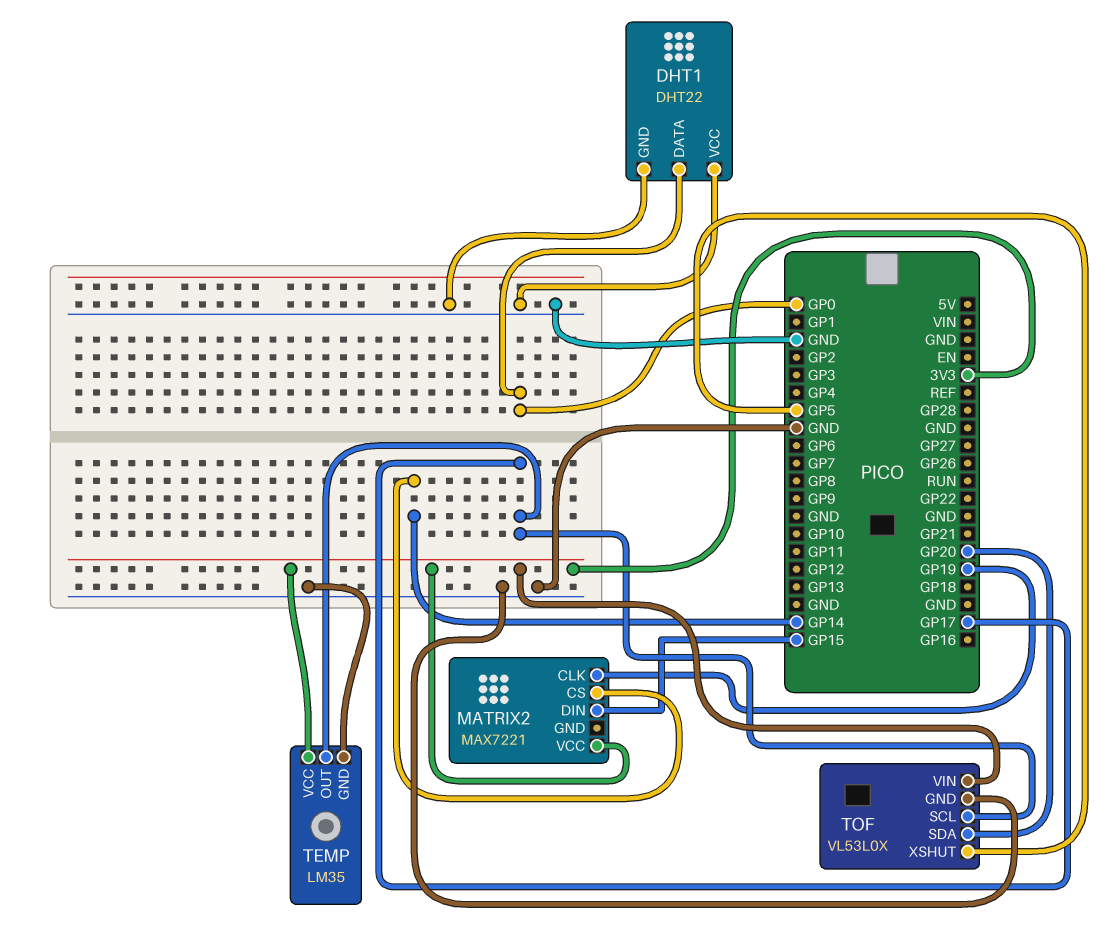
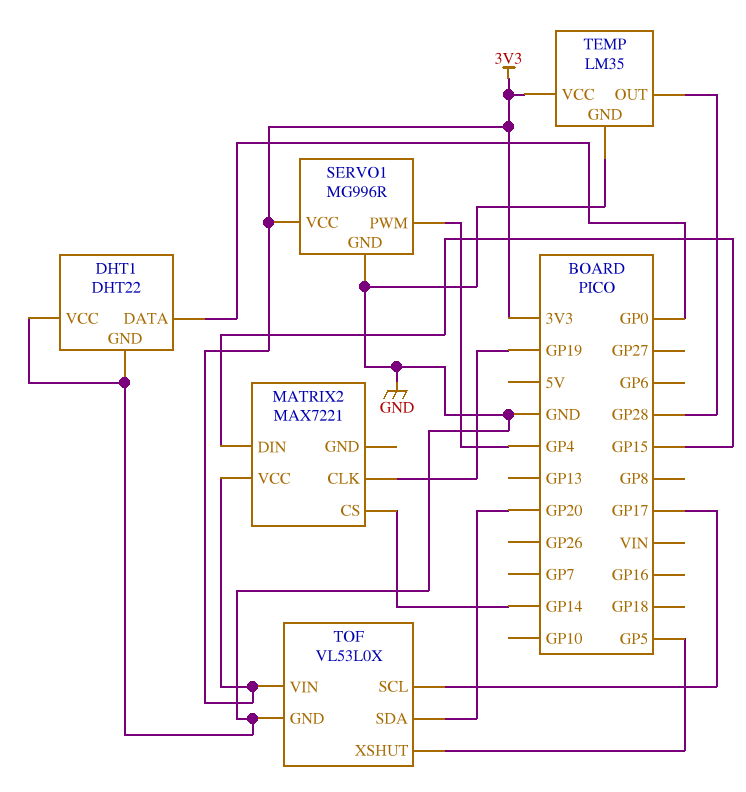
SERVO1: none -> MG996R
SERVO1 pin GND: none -> GND
SERVO1 pin PWM: none -> GP4
SERVO1 pin VCC: none -> 3V3
TEMP pin OUT: GP17 -> GP28

